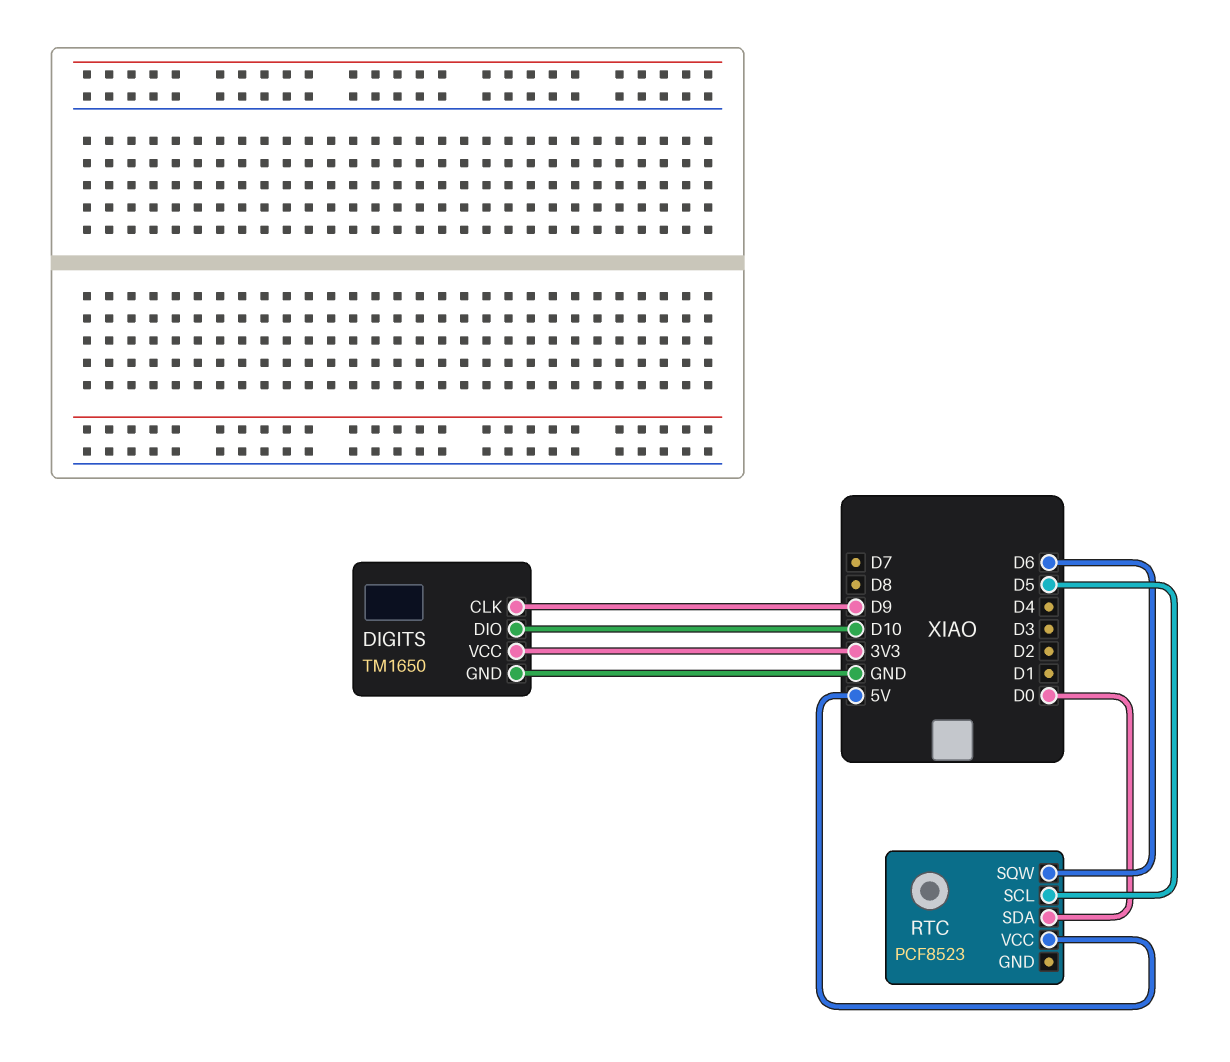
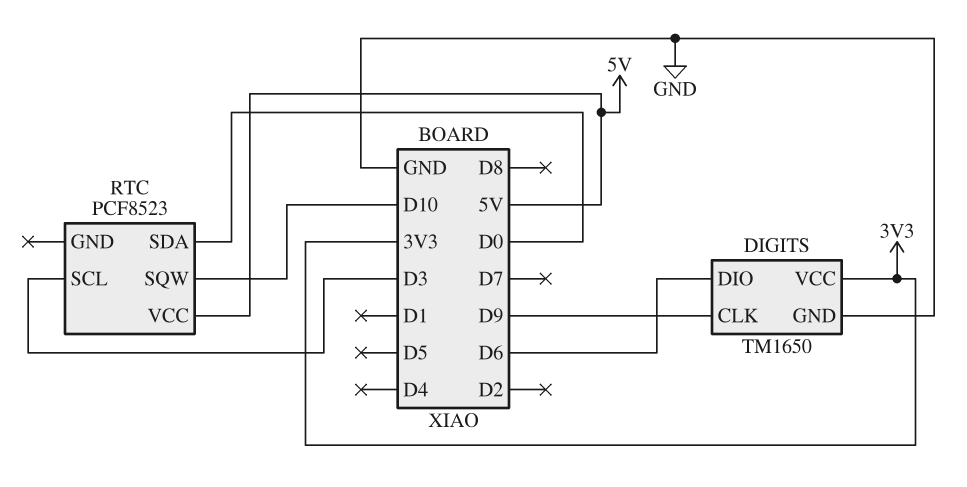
DIGITS pin DIO: D10 -> D6
RTC pin SCL: D5 -> D3
RTC pin SQW: D6 -> D10

